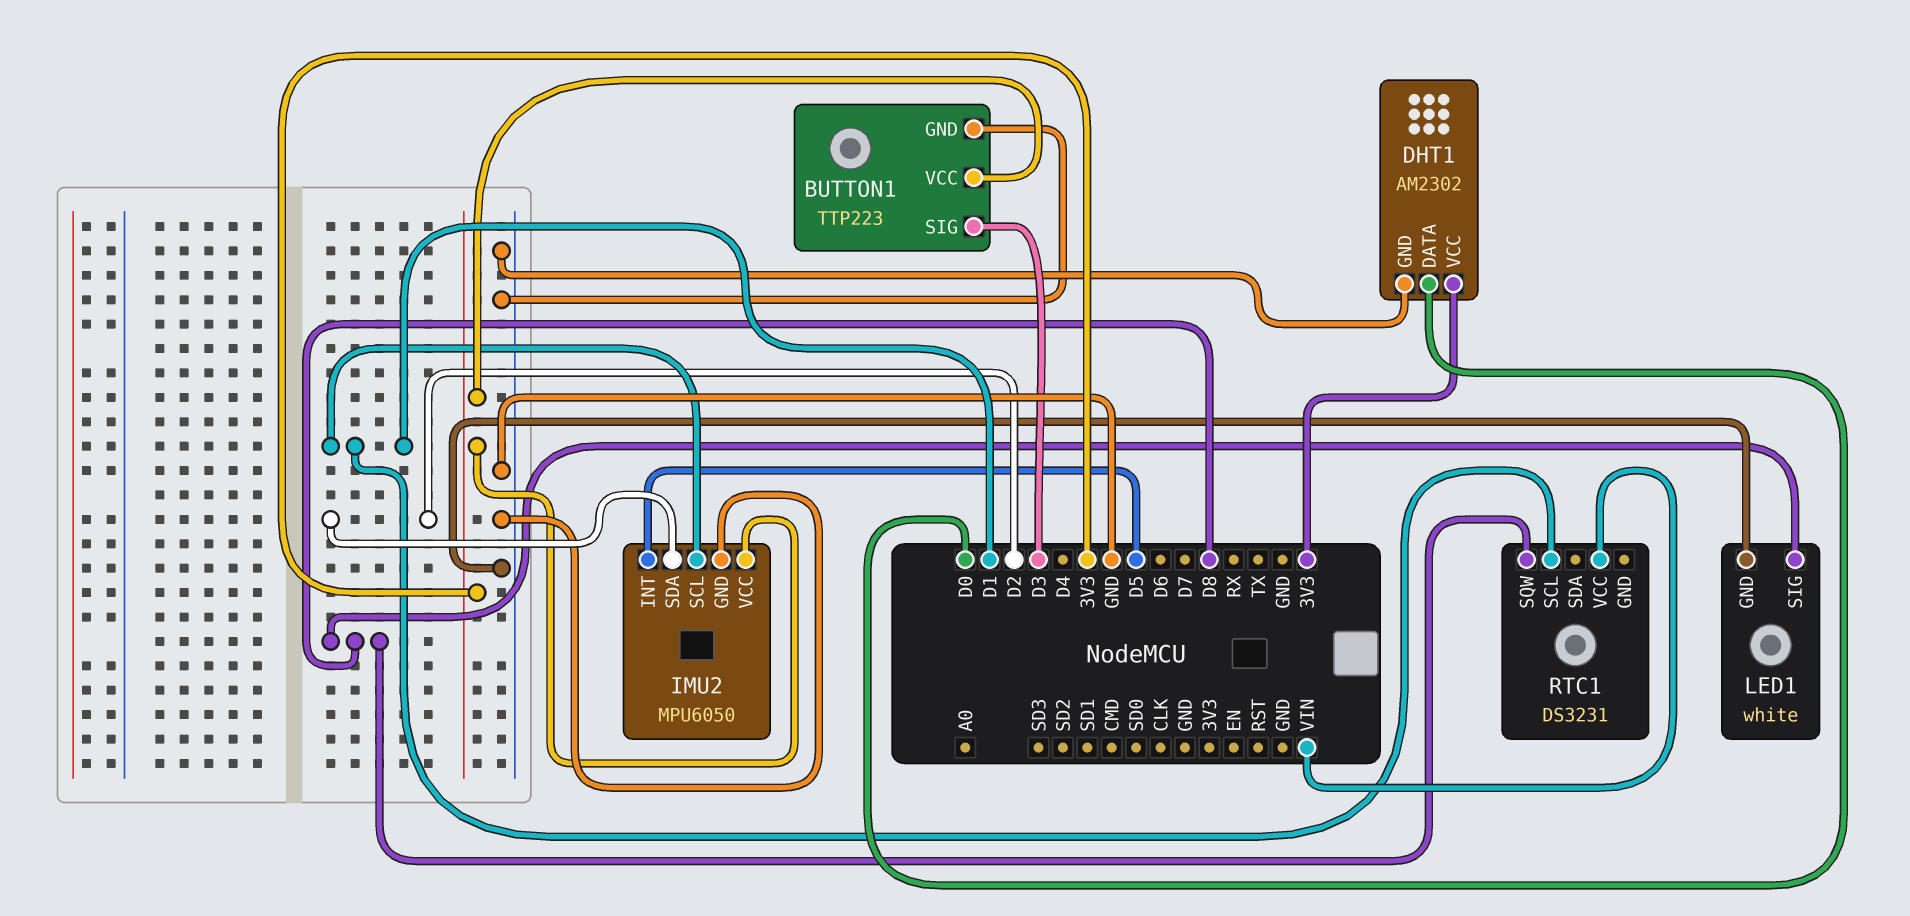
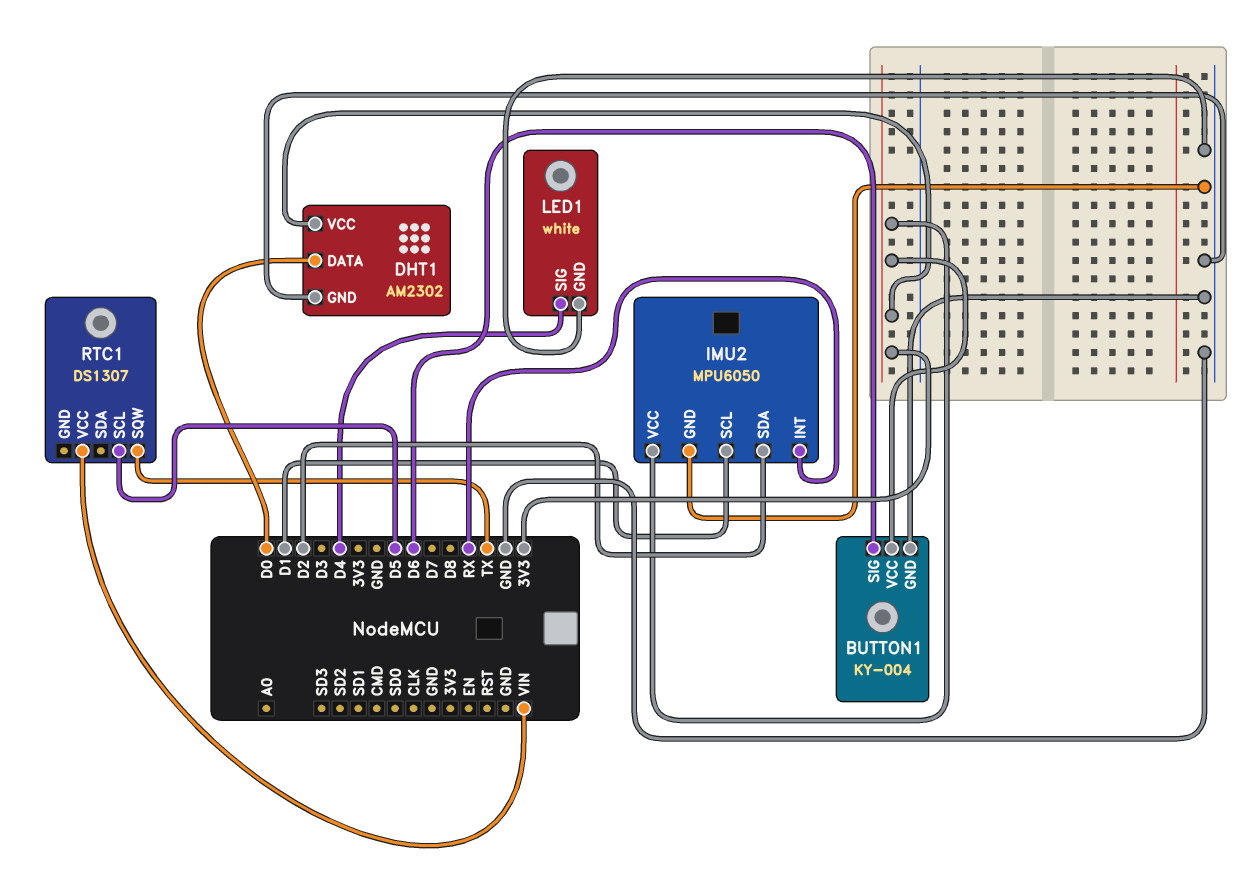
BUTTON1: TTP223 -> KY-004
BUTTON1 pin SIG: D3 -> D6
IMU2 pin INT: D5 -> RX
LED1 pin SIG: D8 -> D4
RTC1: DS3231 -> DS1307
RTC1 pin SCL: D1 -> D5
RTC1 pin SQW: D8 -> TX

